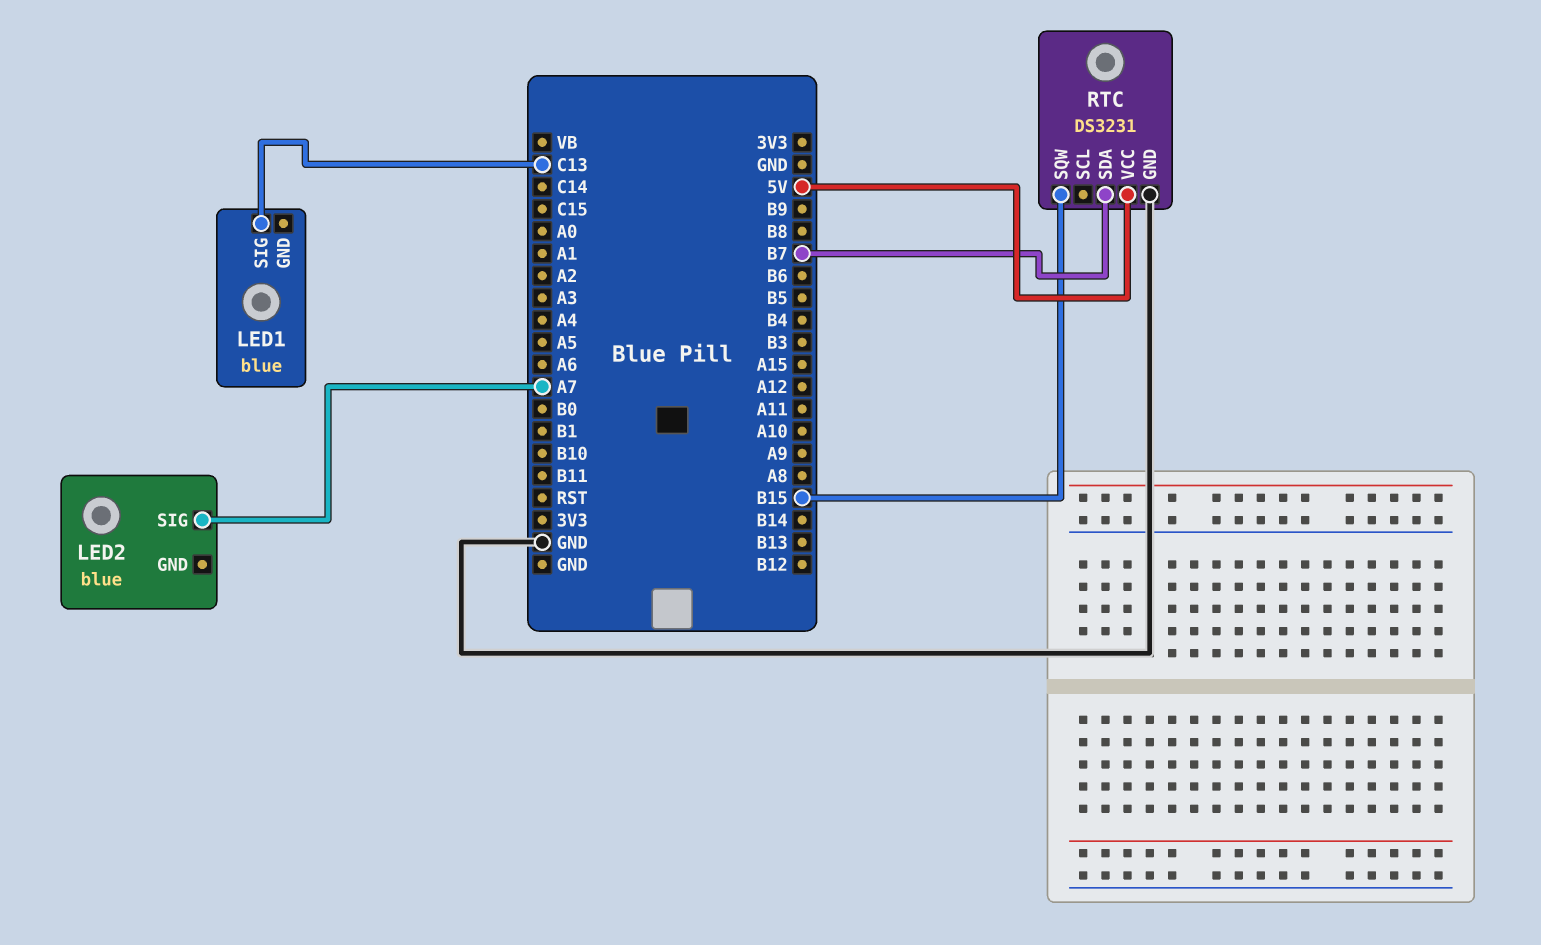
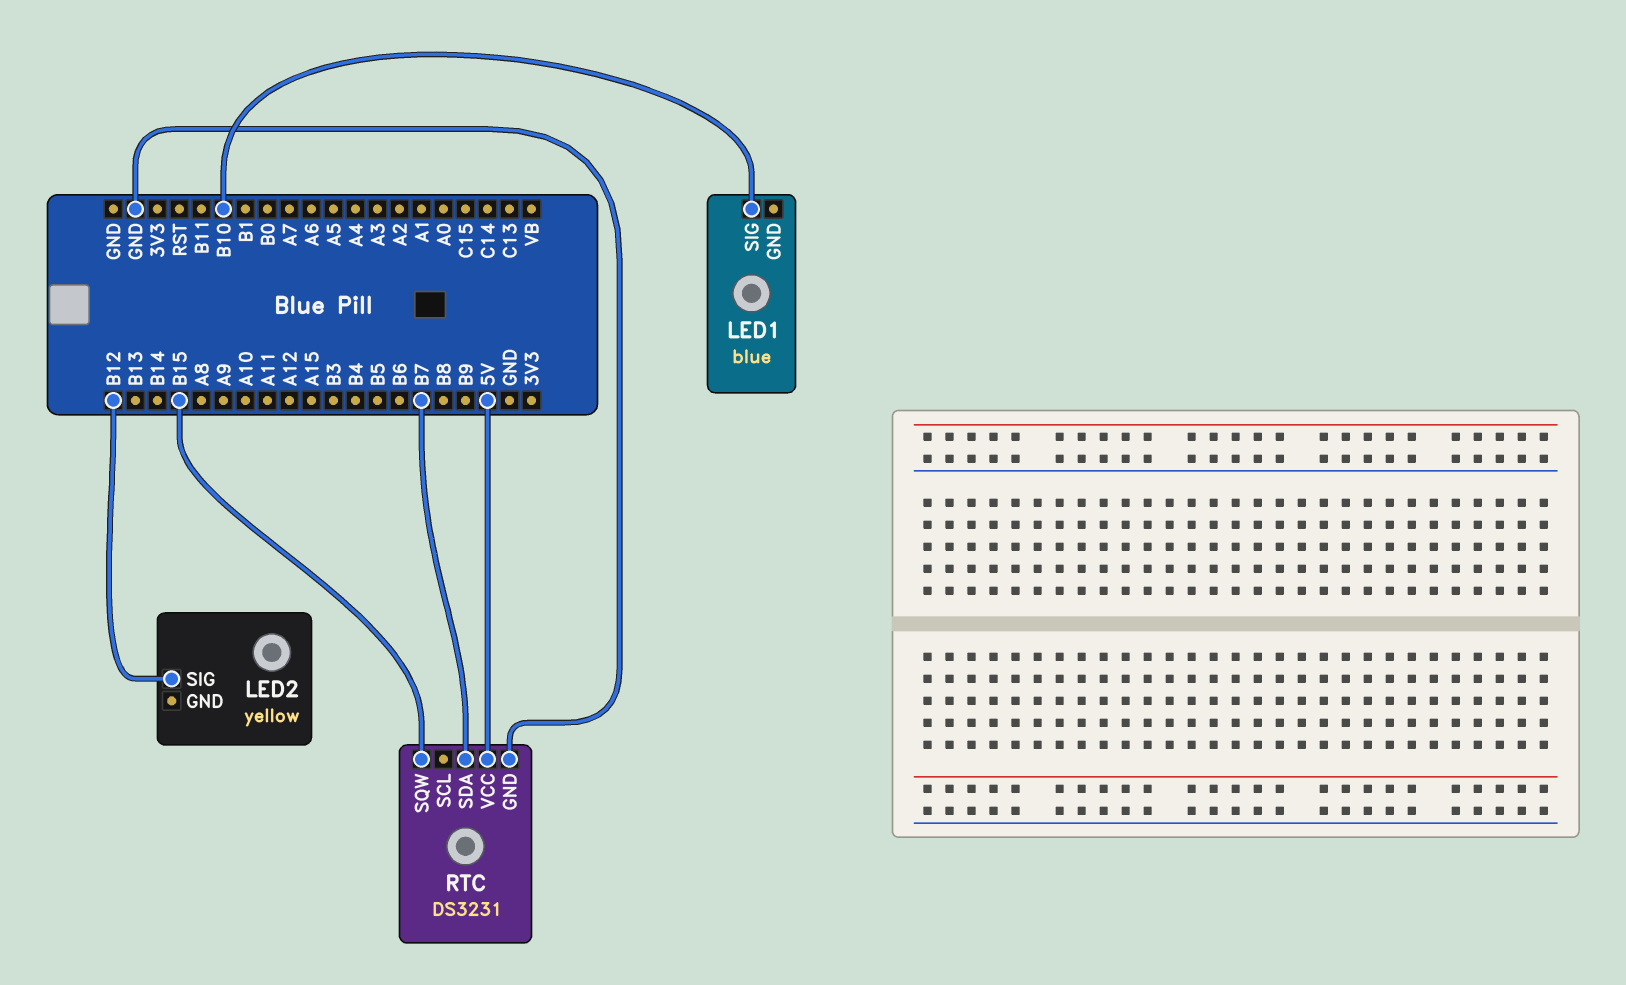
LED1 pin SIG: C13 -> B10
LED2: blue -> yellow
LED2 pin SIG: A7 -> B12

